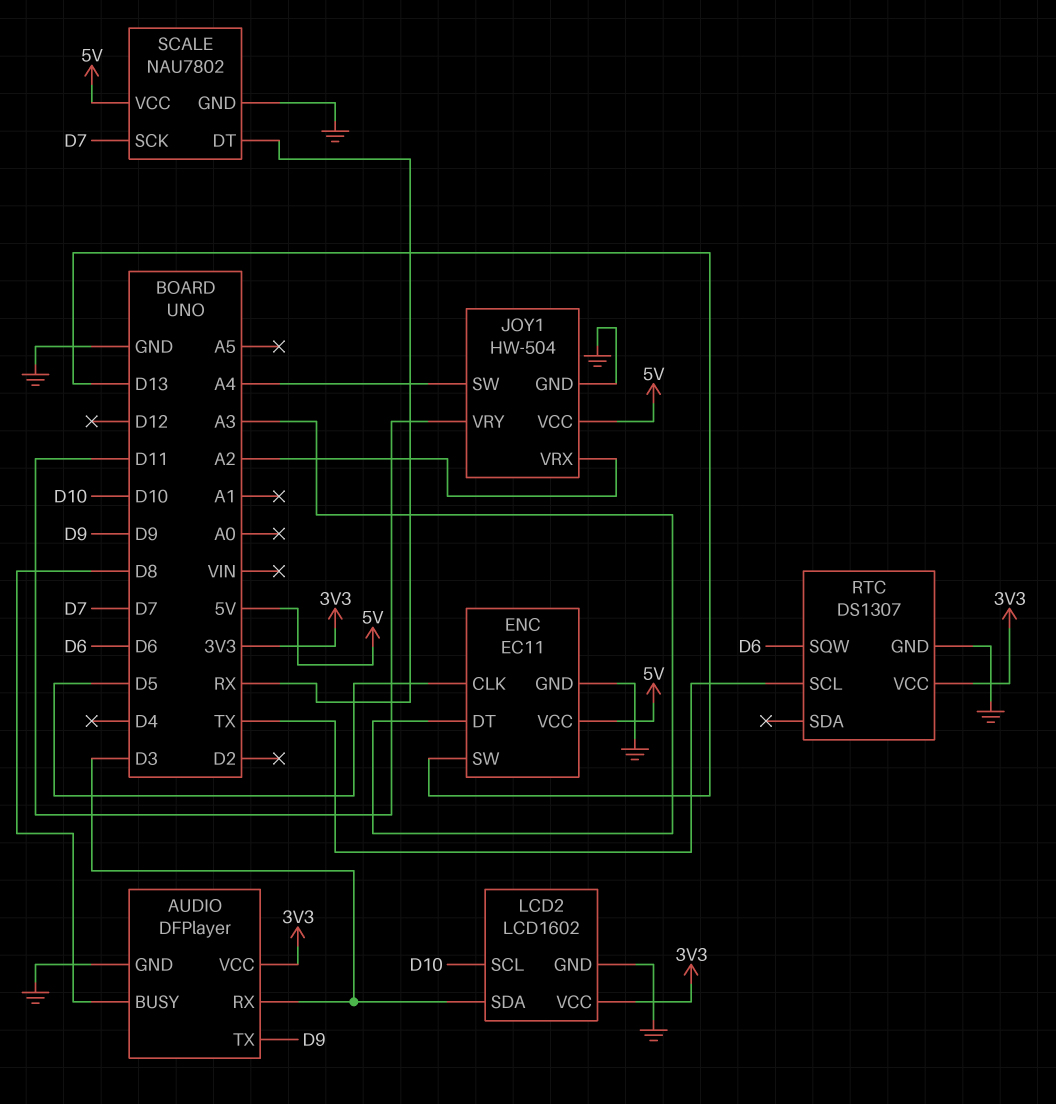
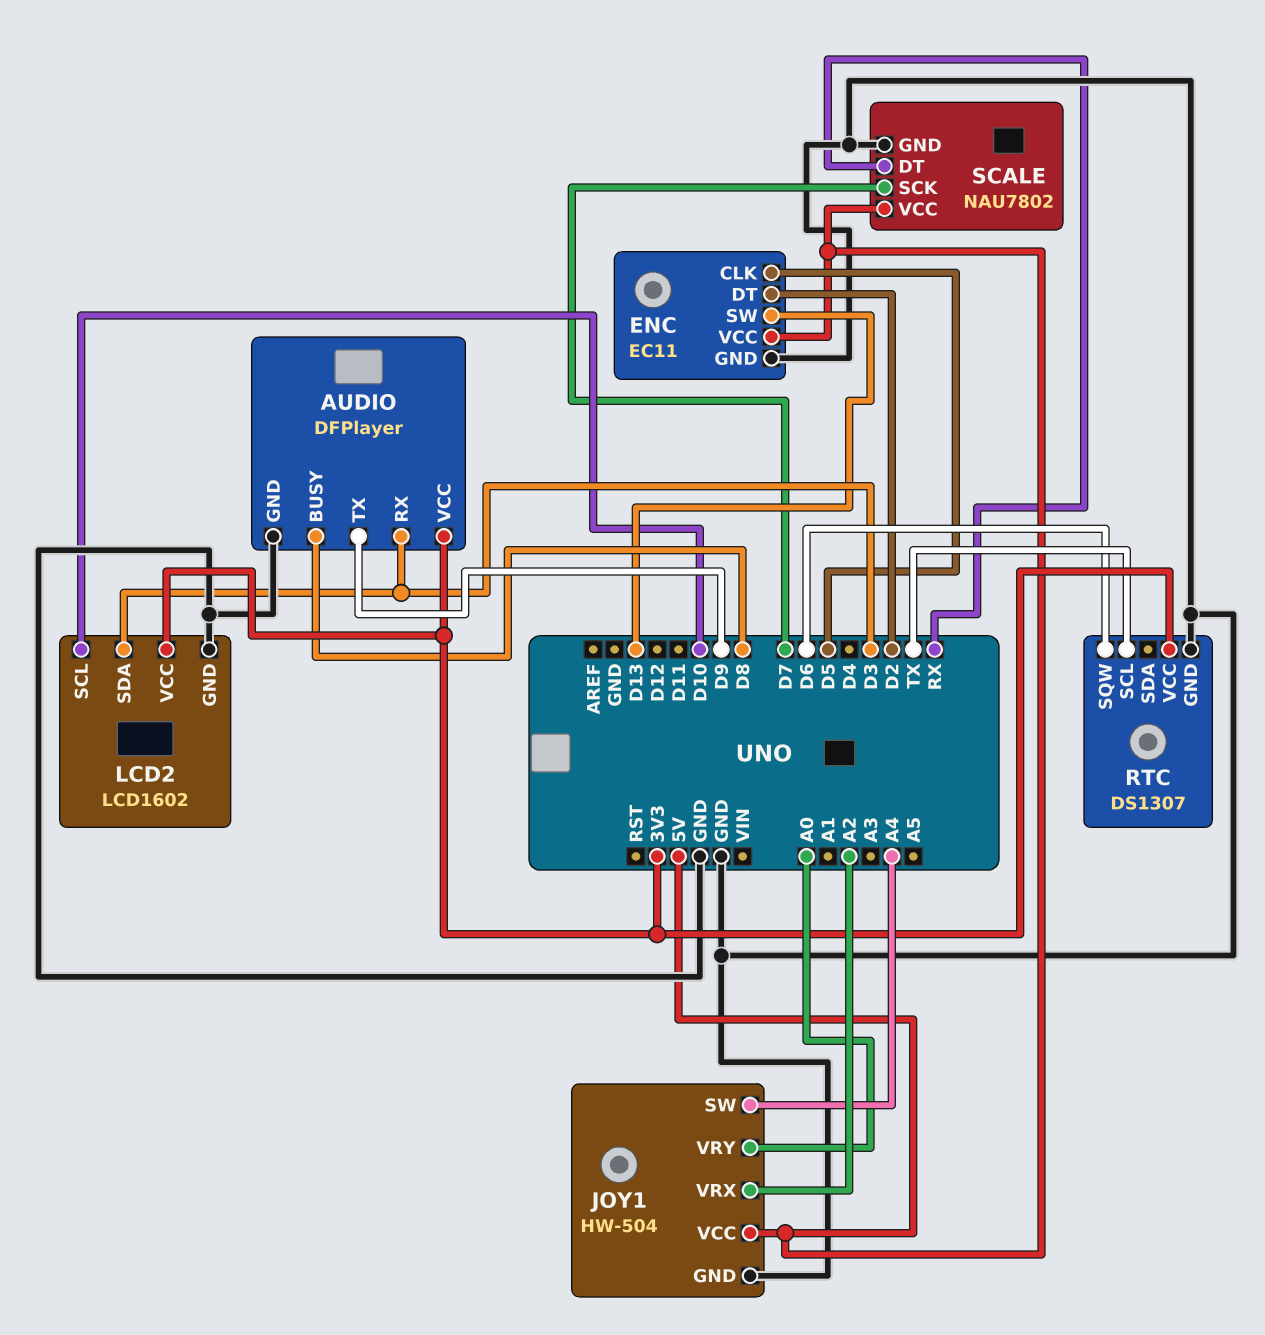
ENC pin DT: A3 -> D2
JOY1 pin VRY: D11 -> A0

